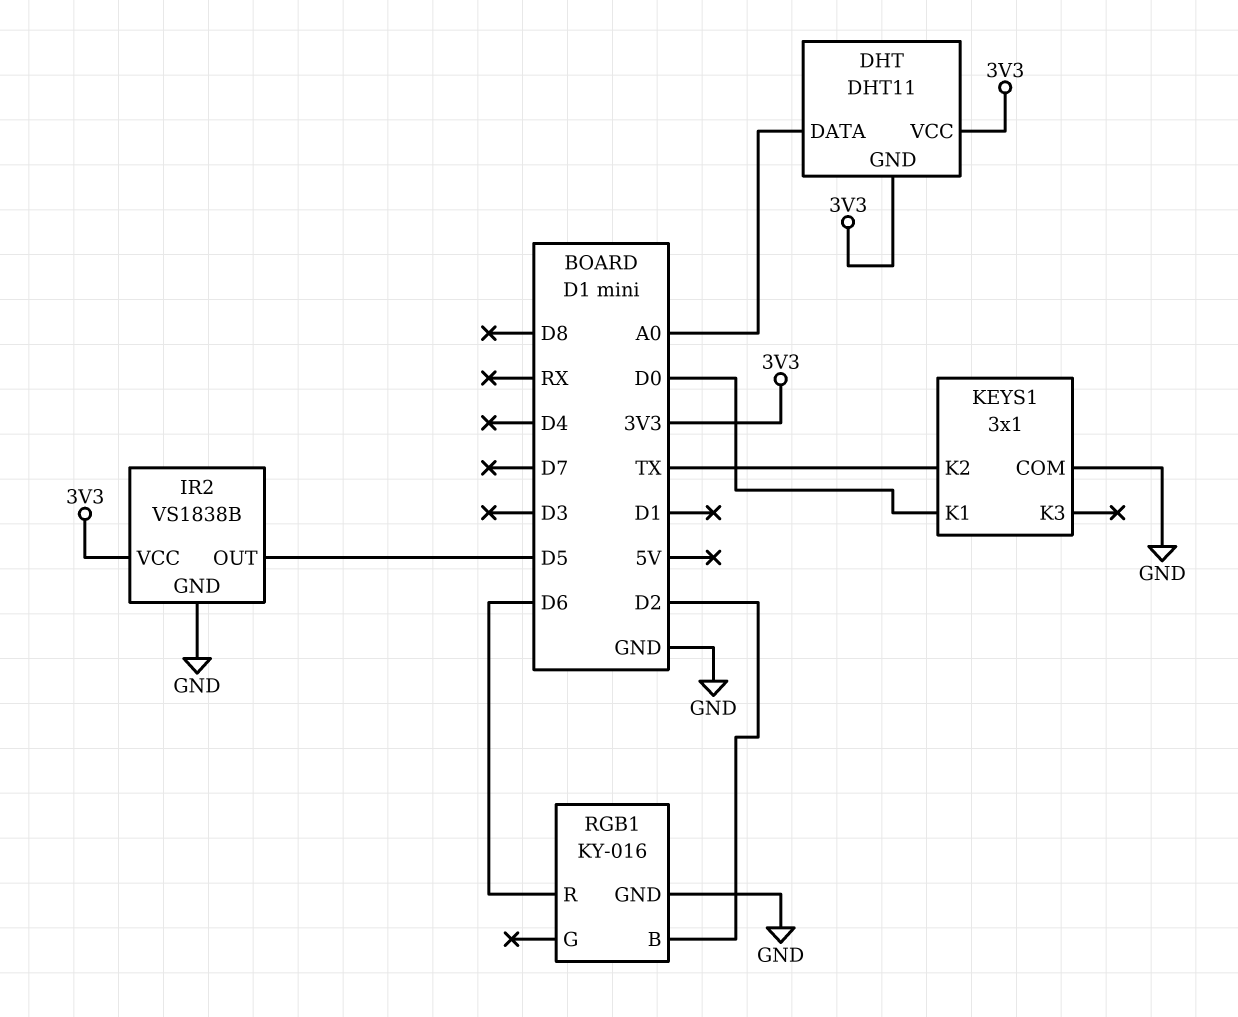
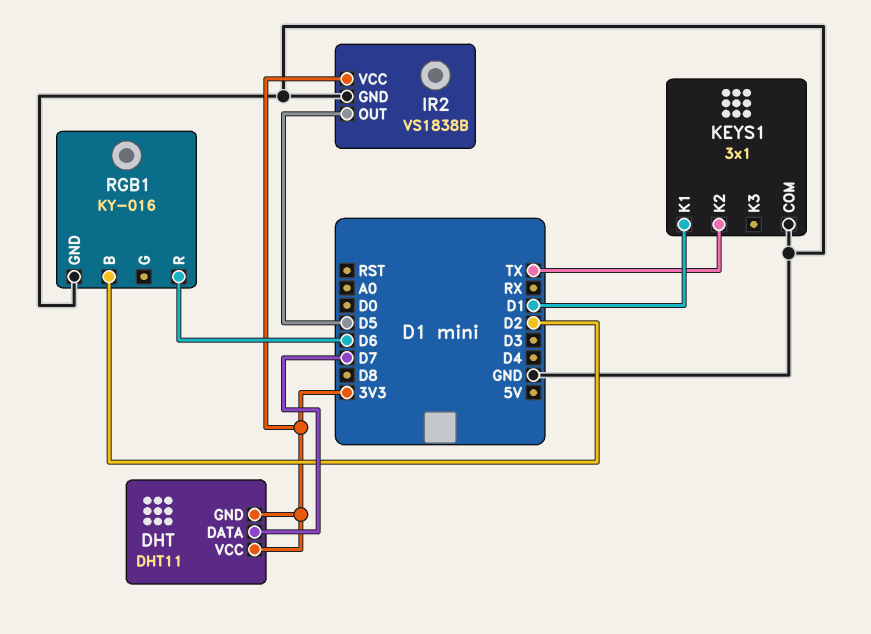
DHT pin DATA: A0 -> D7
KEYS1 pin K1: D0 -> D1

